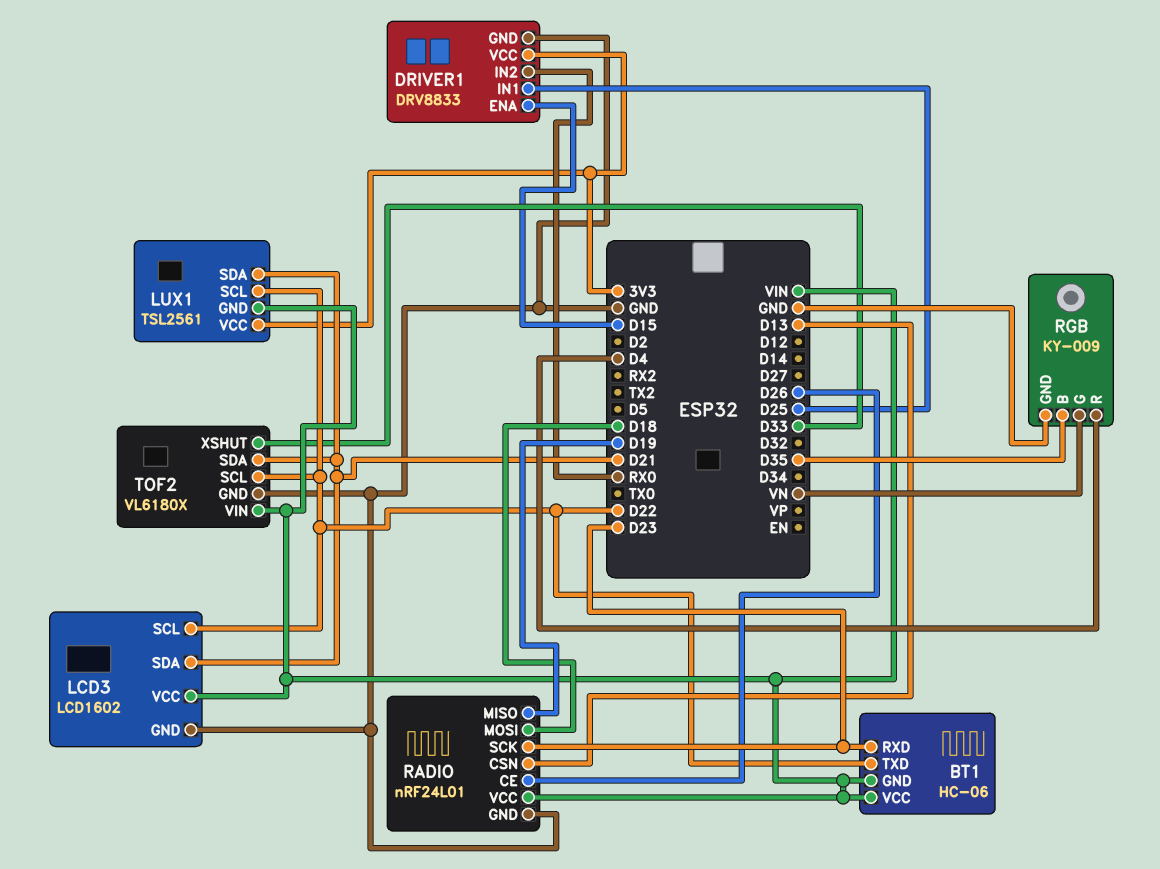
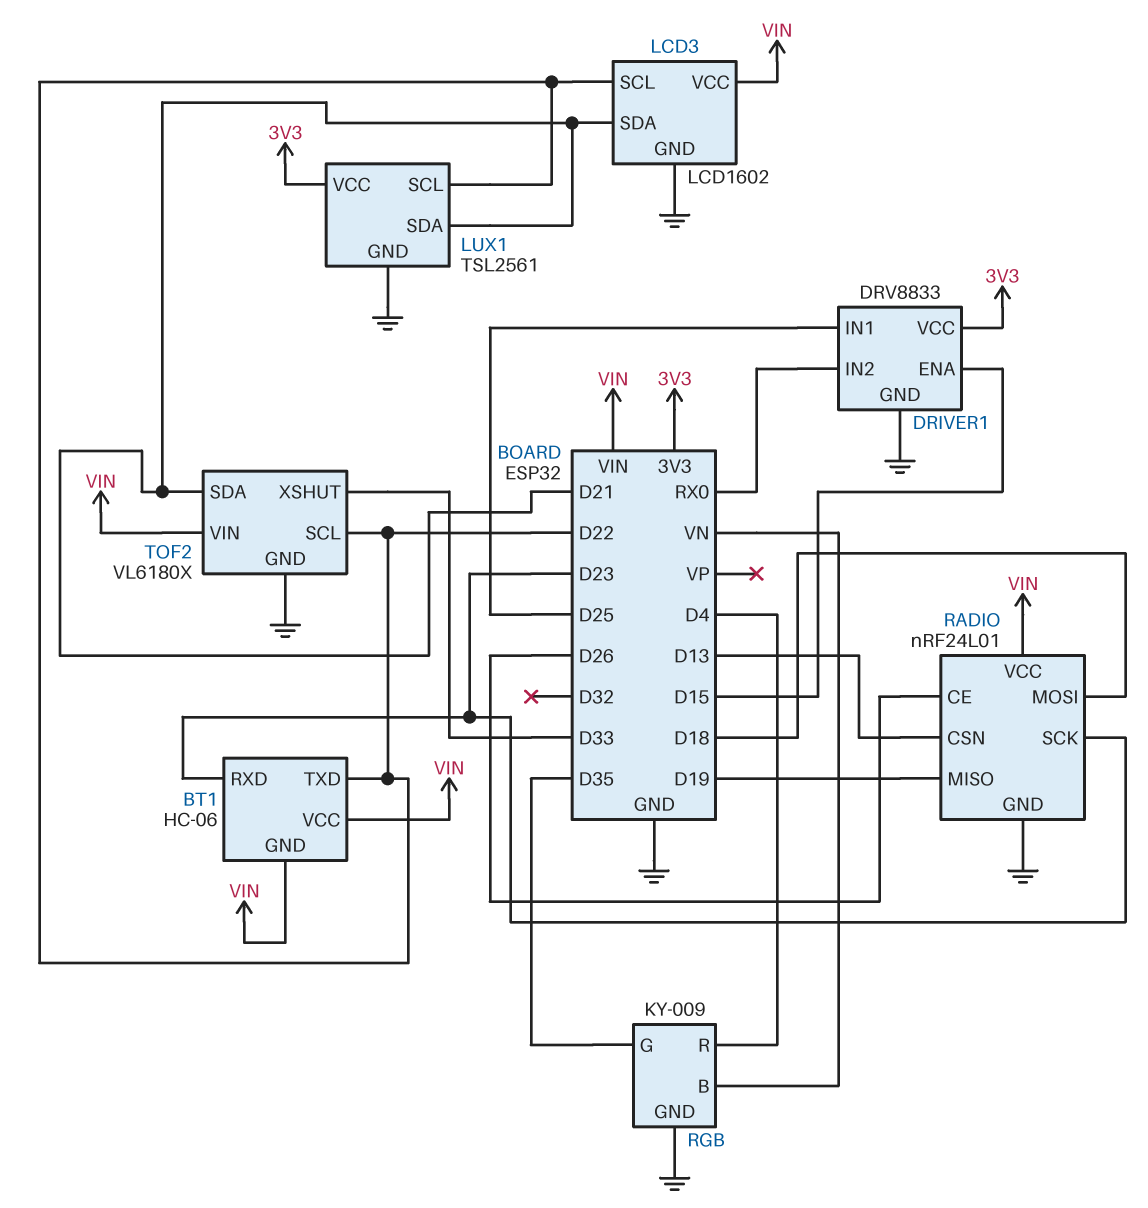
LUX1 pin GND: VIN -> GND
RGB pin B: D35 -> VN
RGB pin G: VN -> D35

